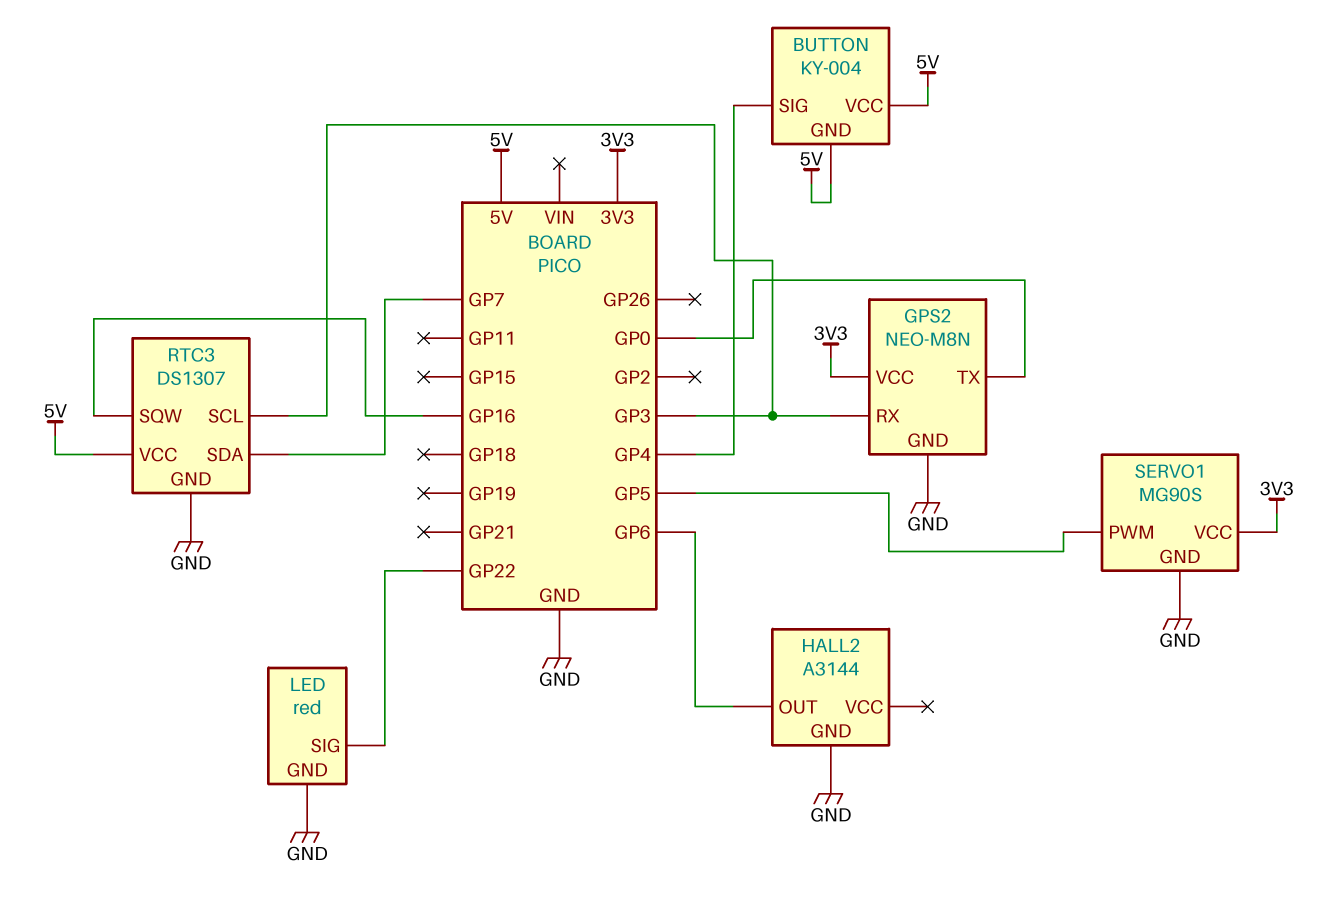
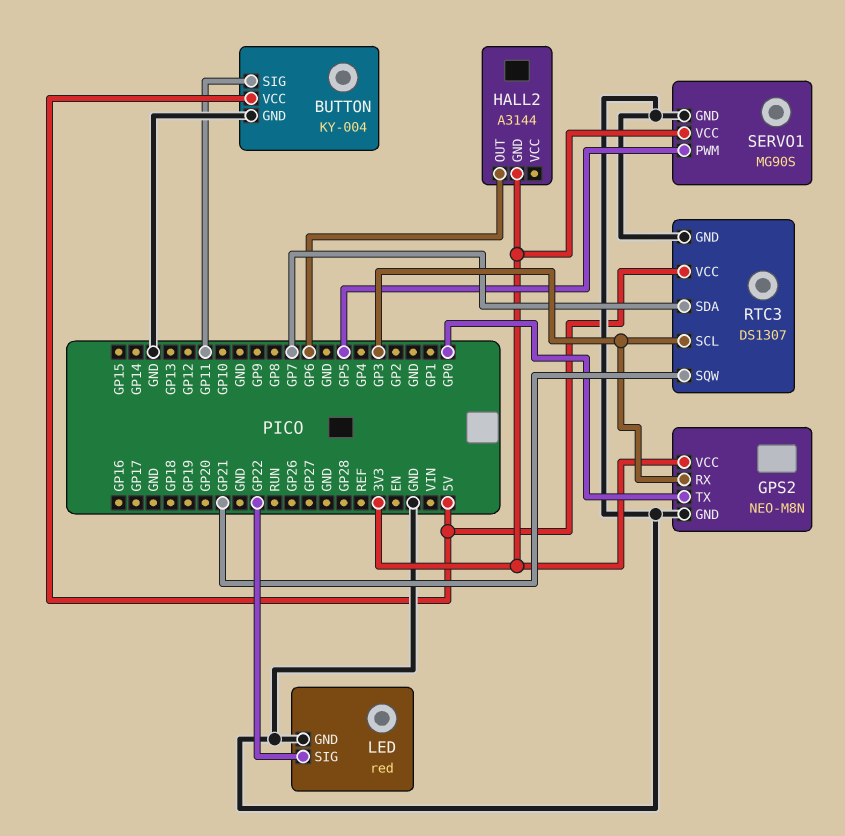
BUTTON pin GND: 5V -> GND
BUTTON pin SIG: GP4 -> GP11
HALL2 pin GND: GND -> 3V3
RTC3 pin SQW: GP16 -> GP21

